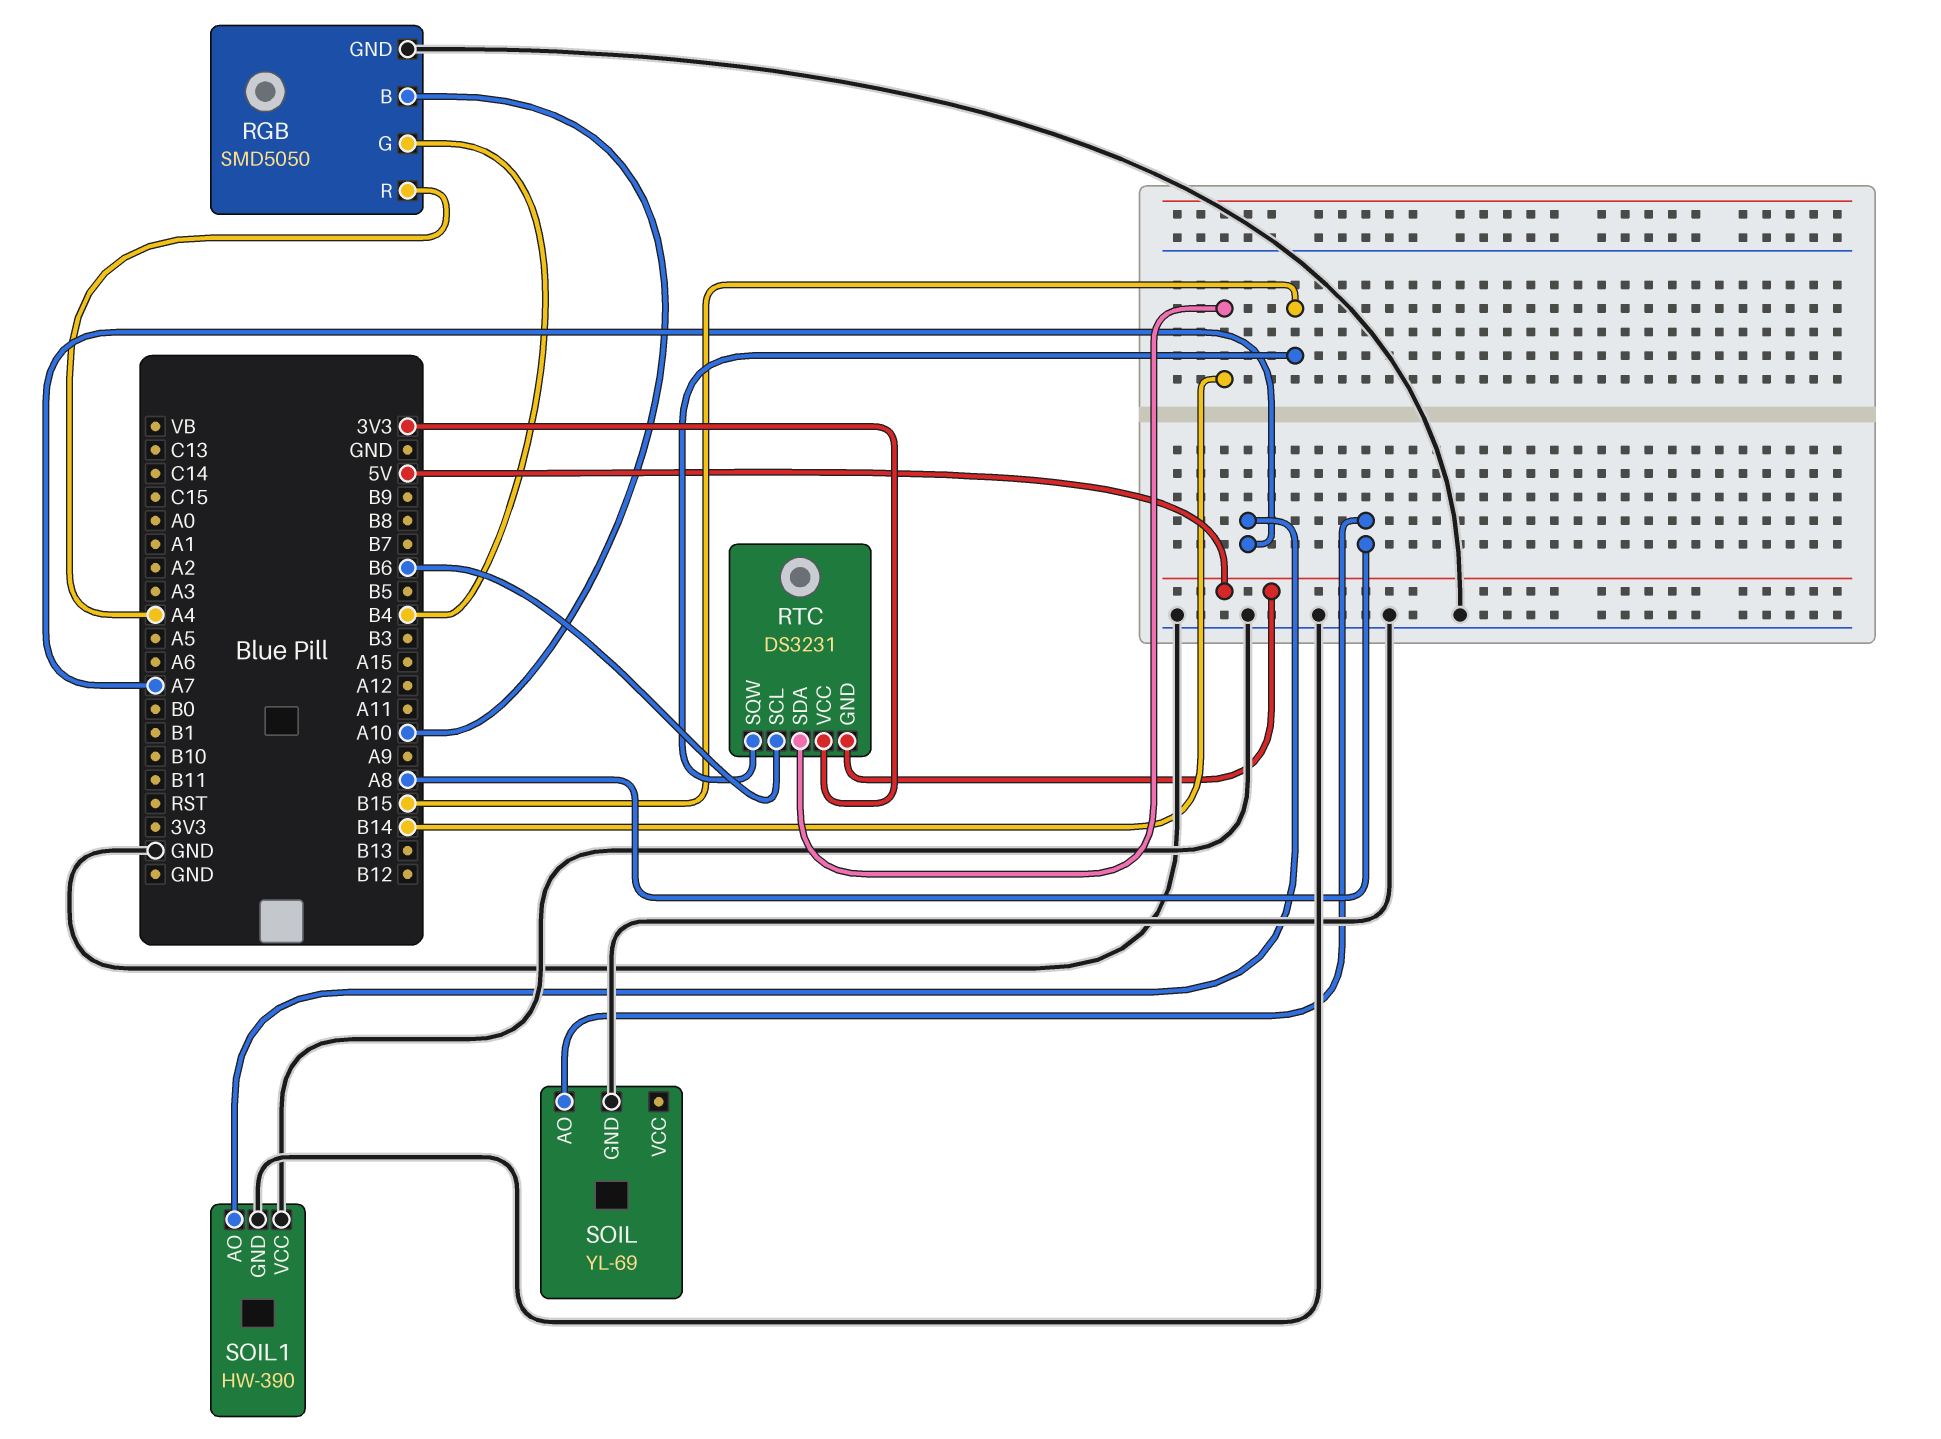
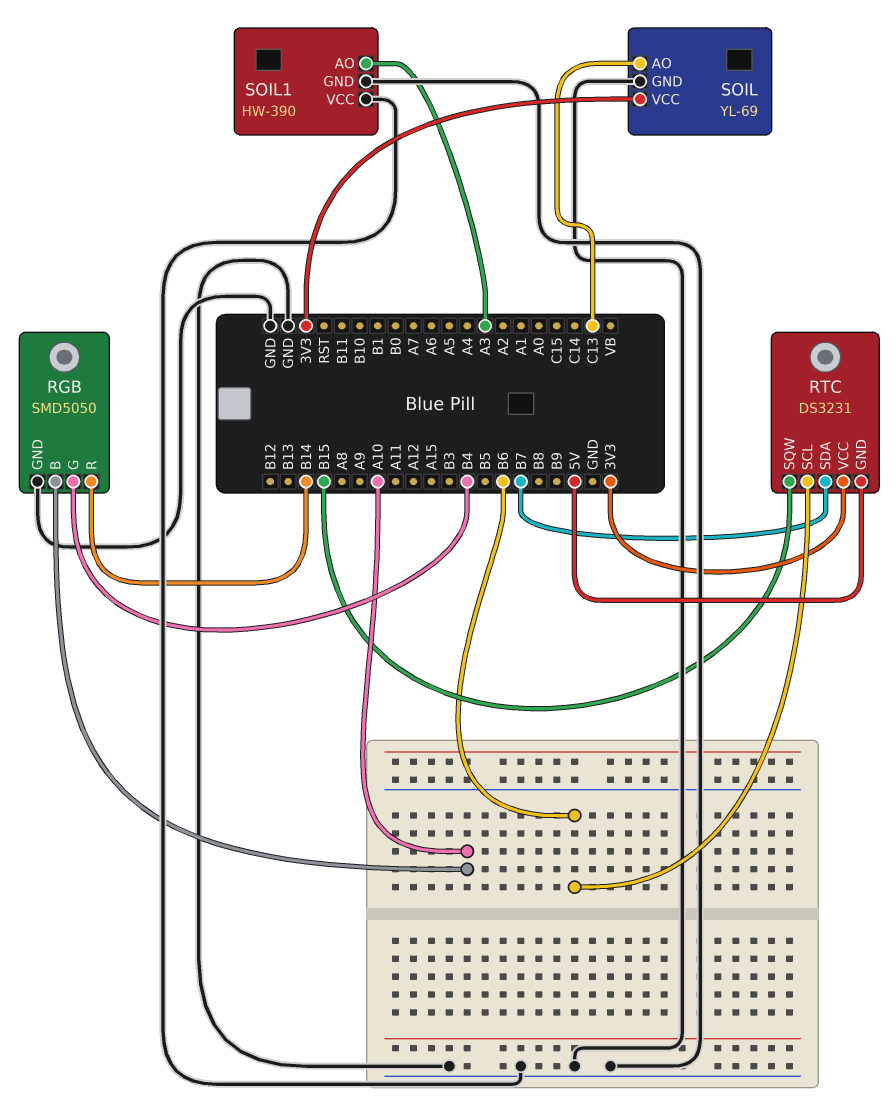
RGB pin R: A4 -> B14
RTC pin SDA: B14 -> B7
SOIL pin AO: A8 -> C13
SOIL pin VCC: none -> 3V3
SOIL1 pin AO: A7 -> A3

